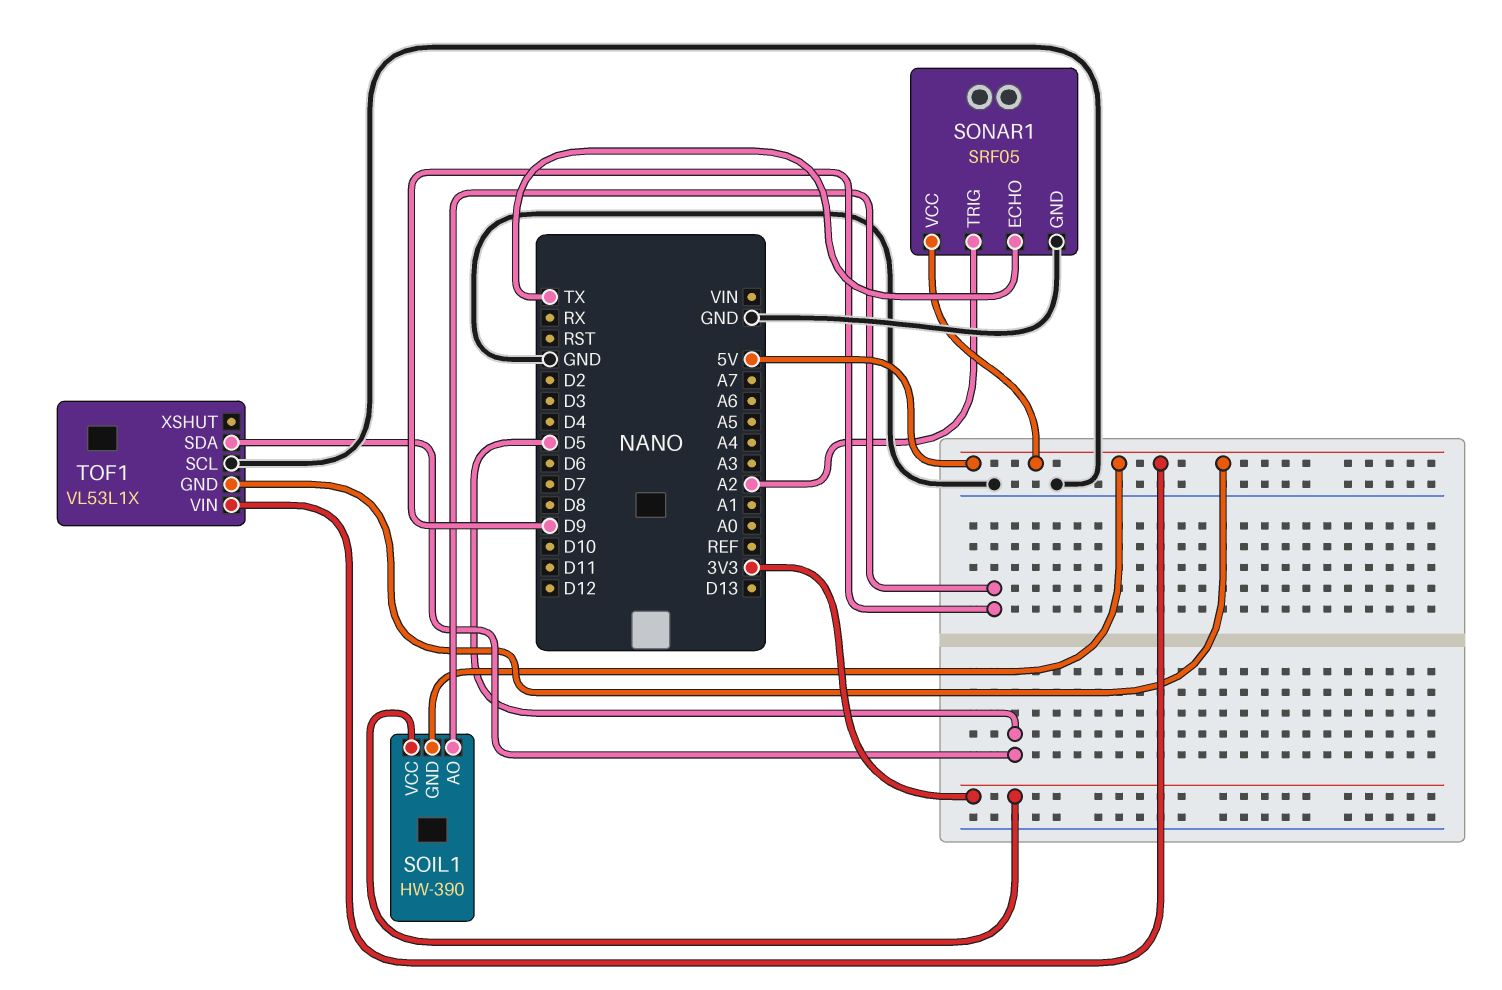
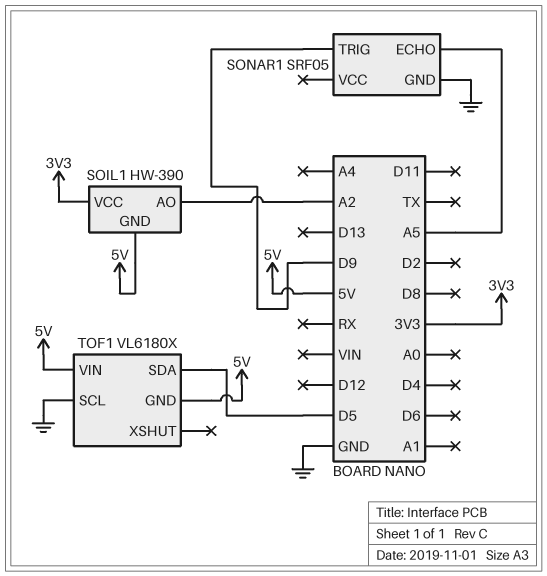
SOIL1 pin AO: D9 -> A2
SONAR1 pin ECHO: TX -> A5
SONAR1 pin TRIG: A2 -> D9
SONAR1 pin VCC: 5V -> none
TOF1: VL53L1X -> VL6180X

